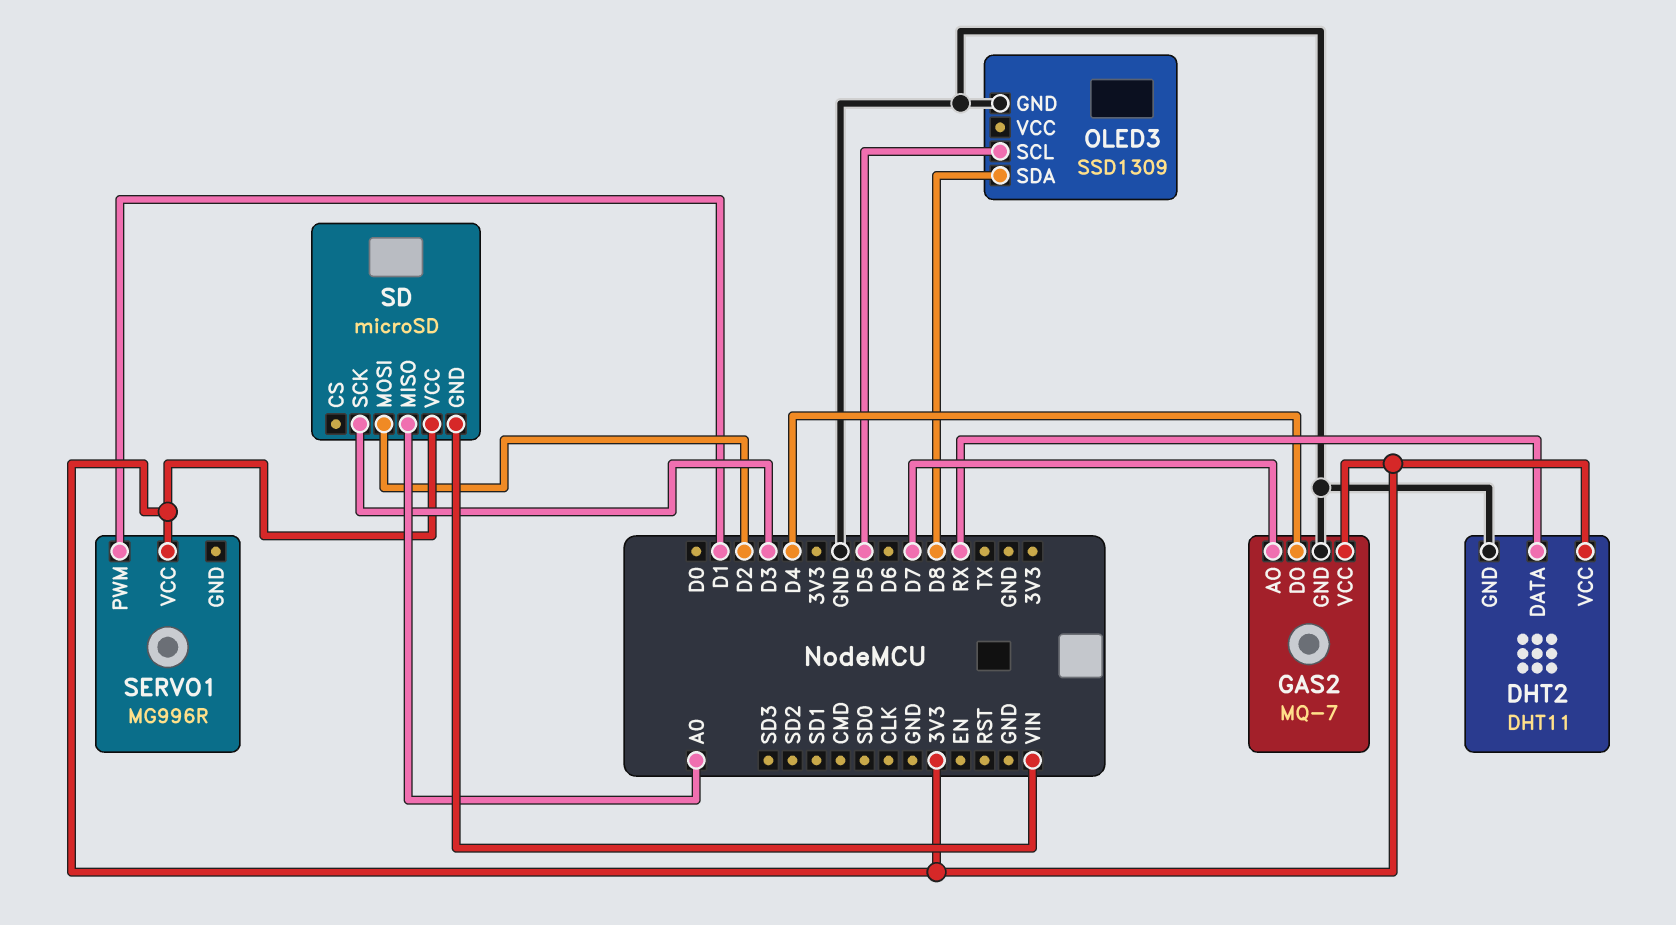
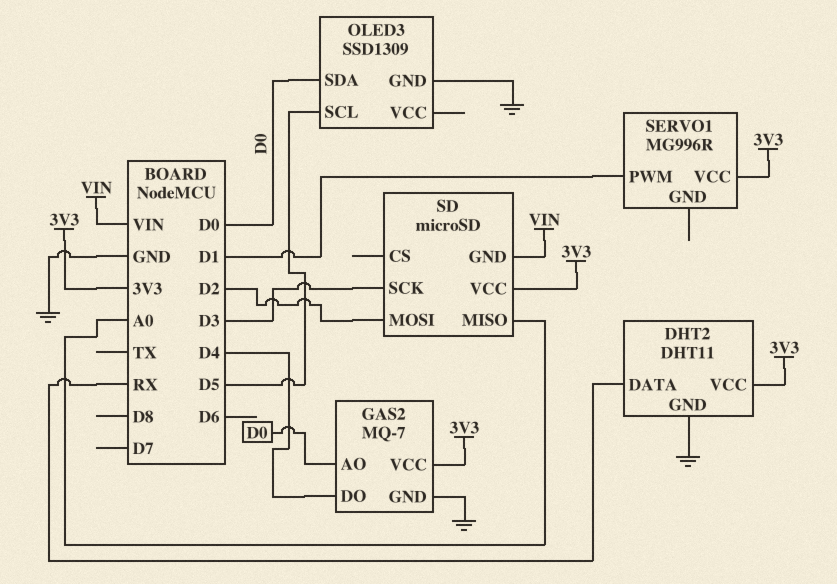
GAS2 pin AO: D7 -> D0
OLED3 pin SDA: D8 -> D0

